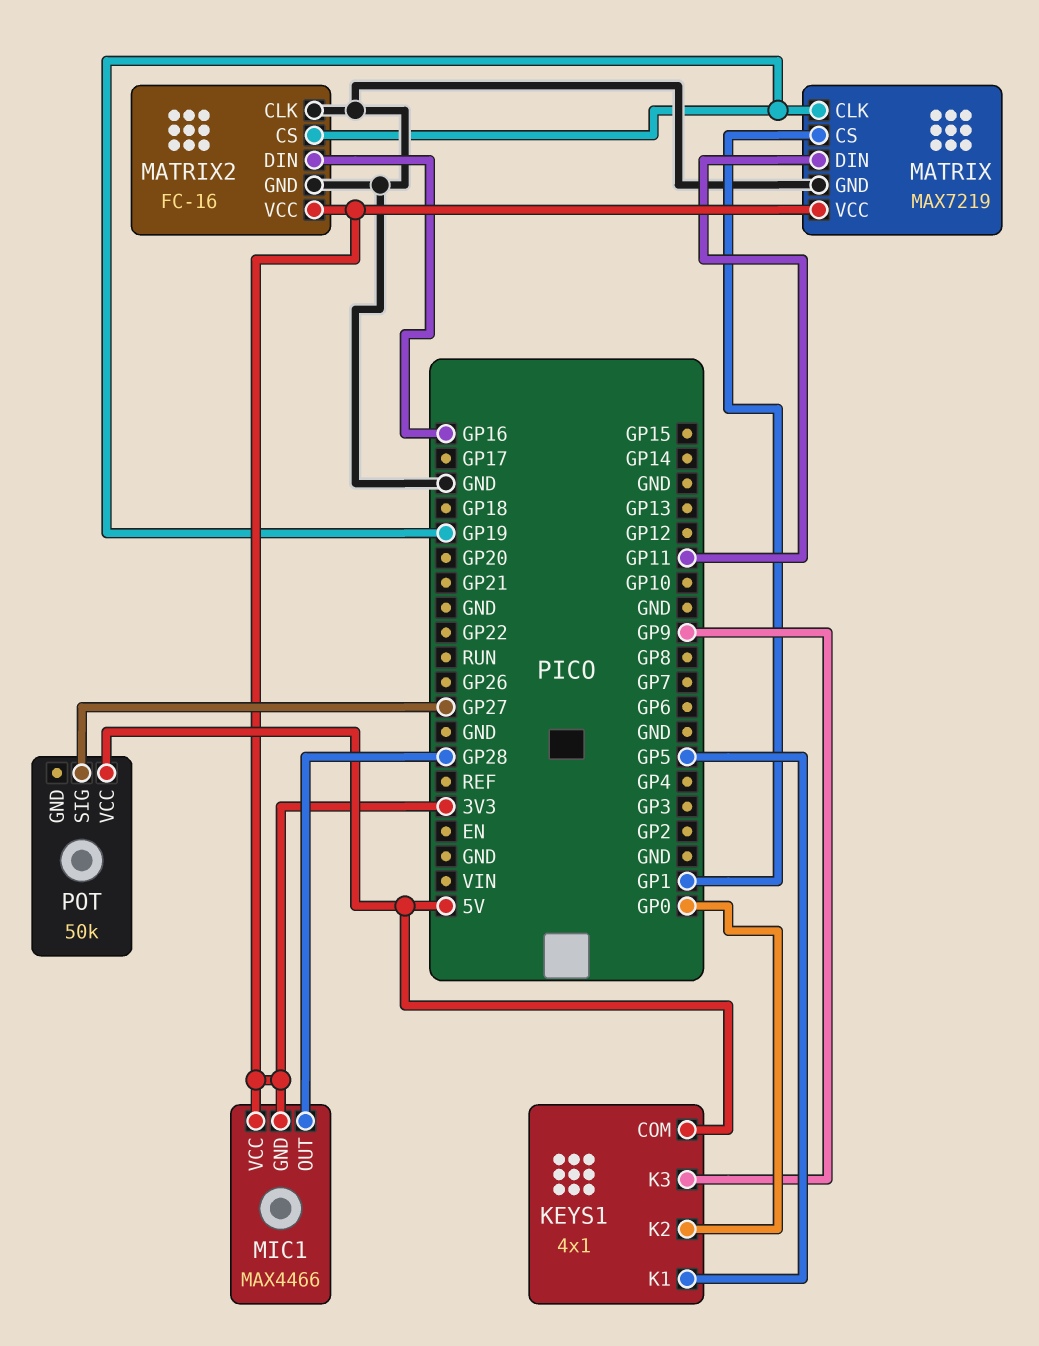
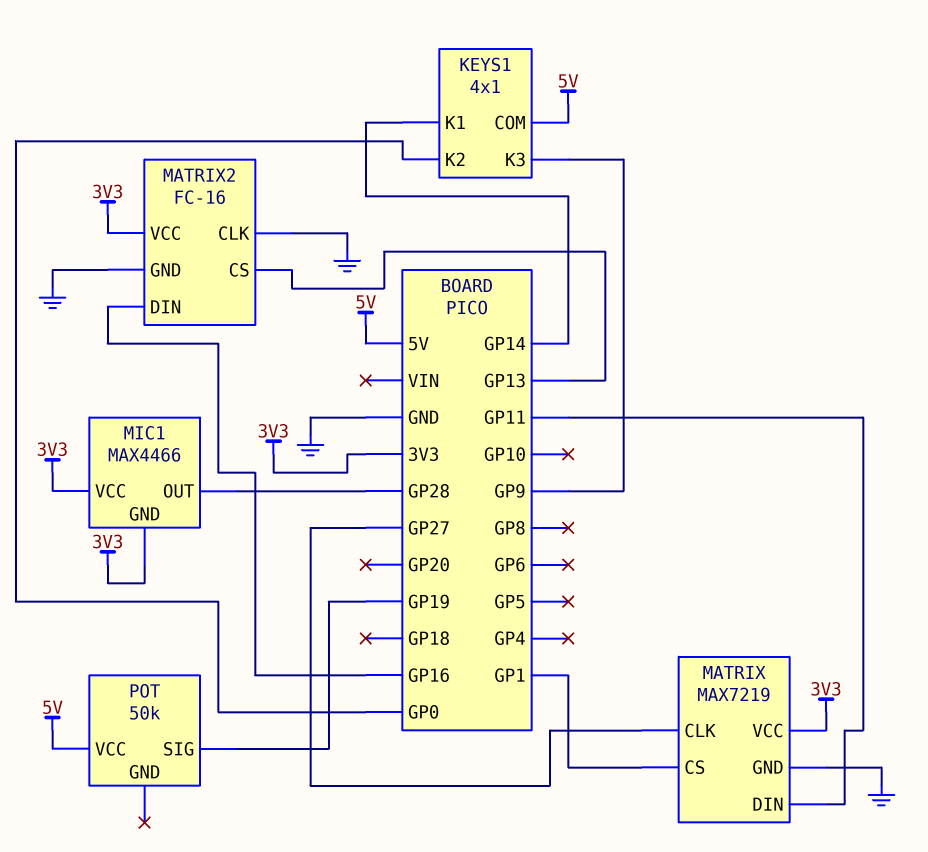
KEYS1 pin K1: GP5 -> GP14
MATRIX pin CLK: GP19 -> GP27
MATRIX2 pin CS: GP19 -> GP13
POT pin SIG: GP27 -> GP19

